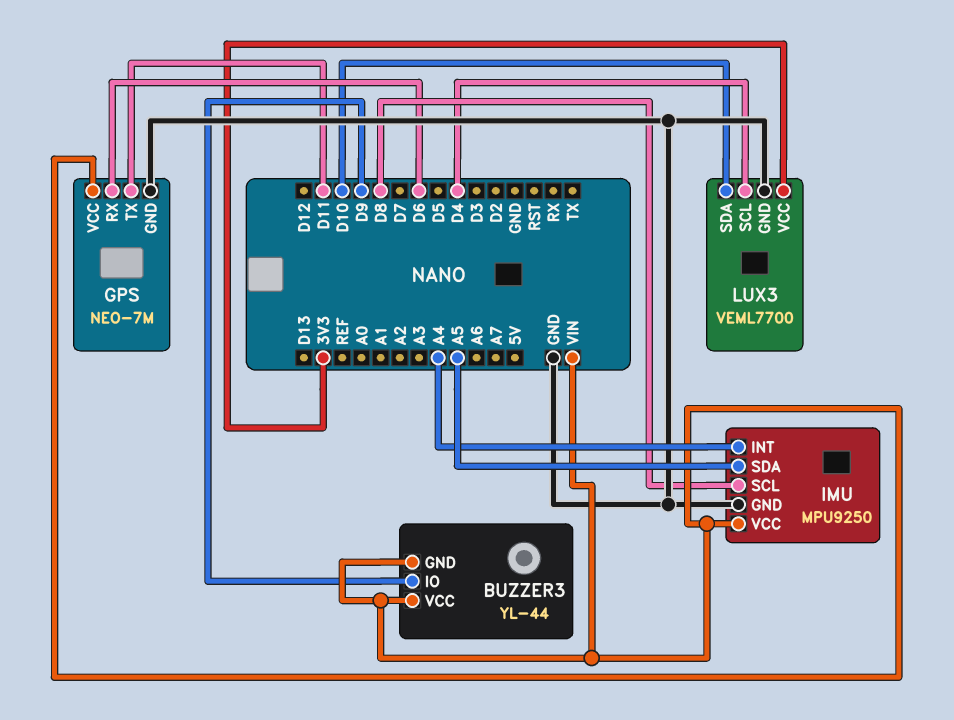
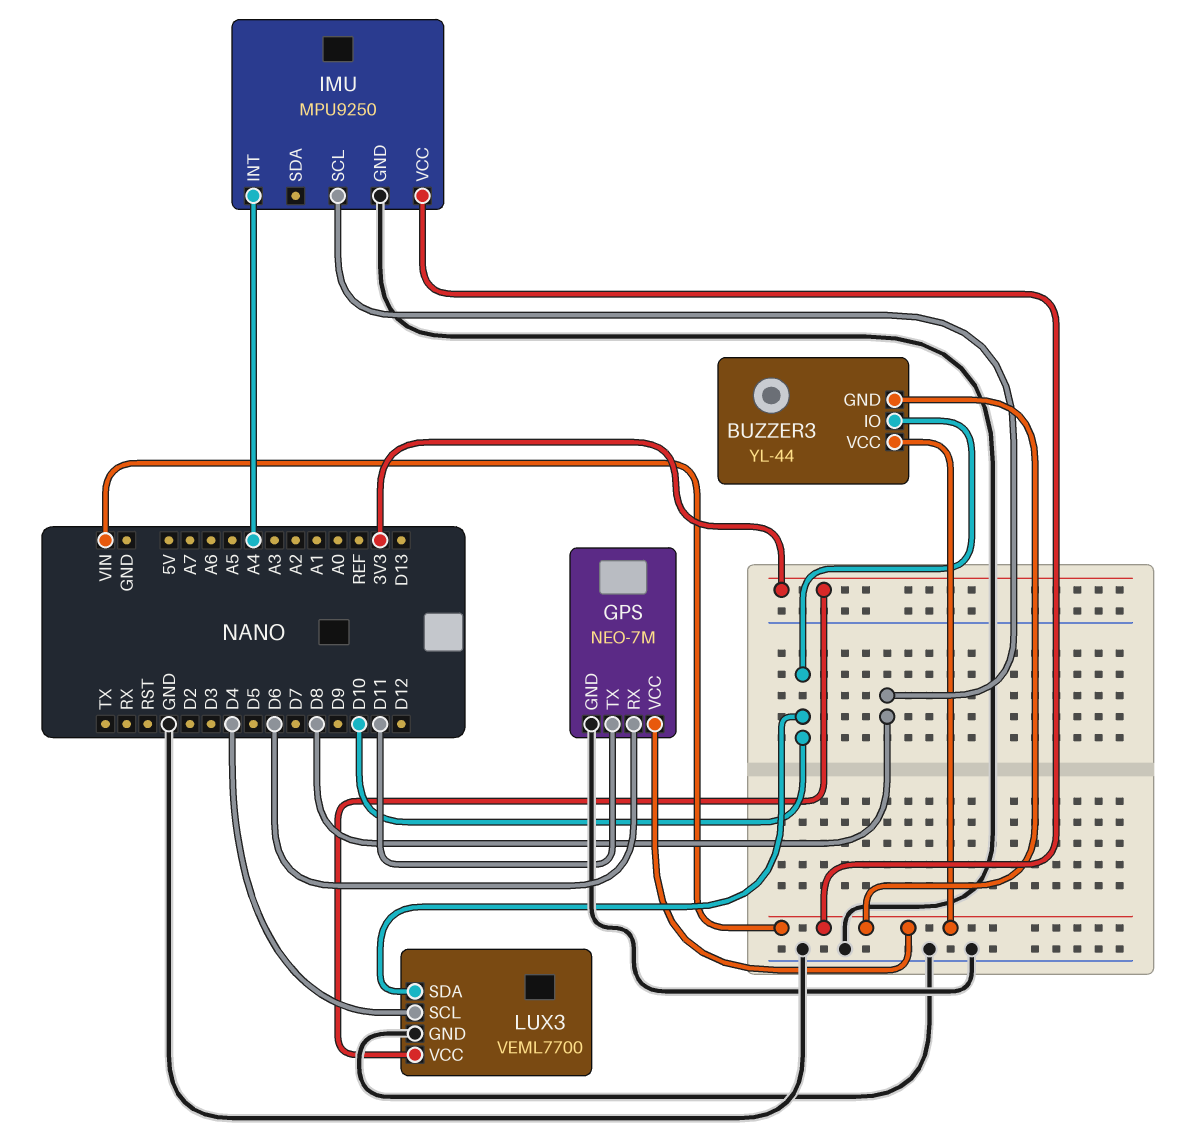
BUZZER3 pin IO: D9 -> D10
IMU pin SDA: A5 -> none

